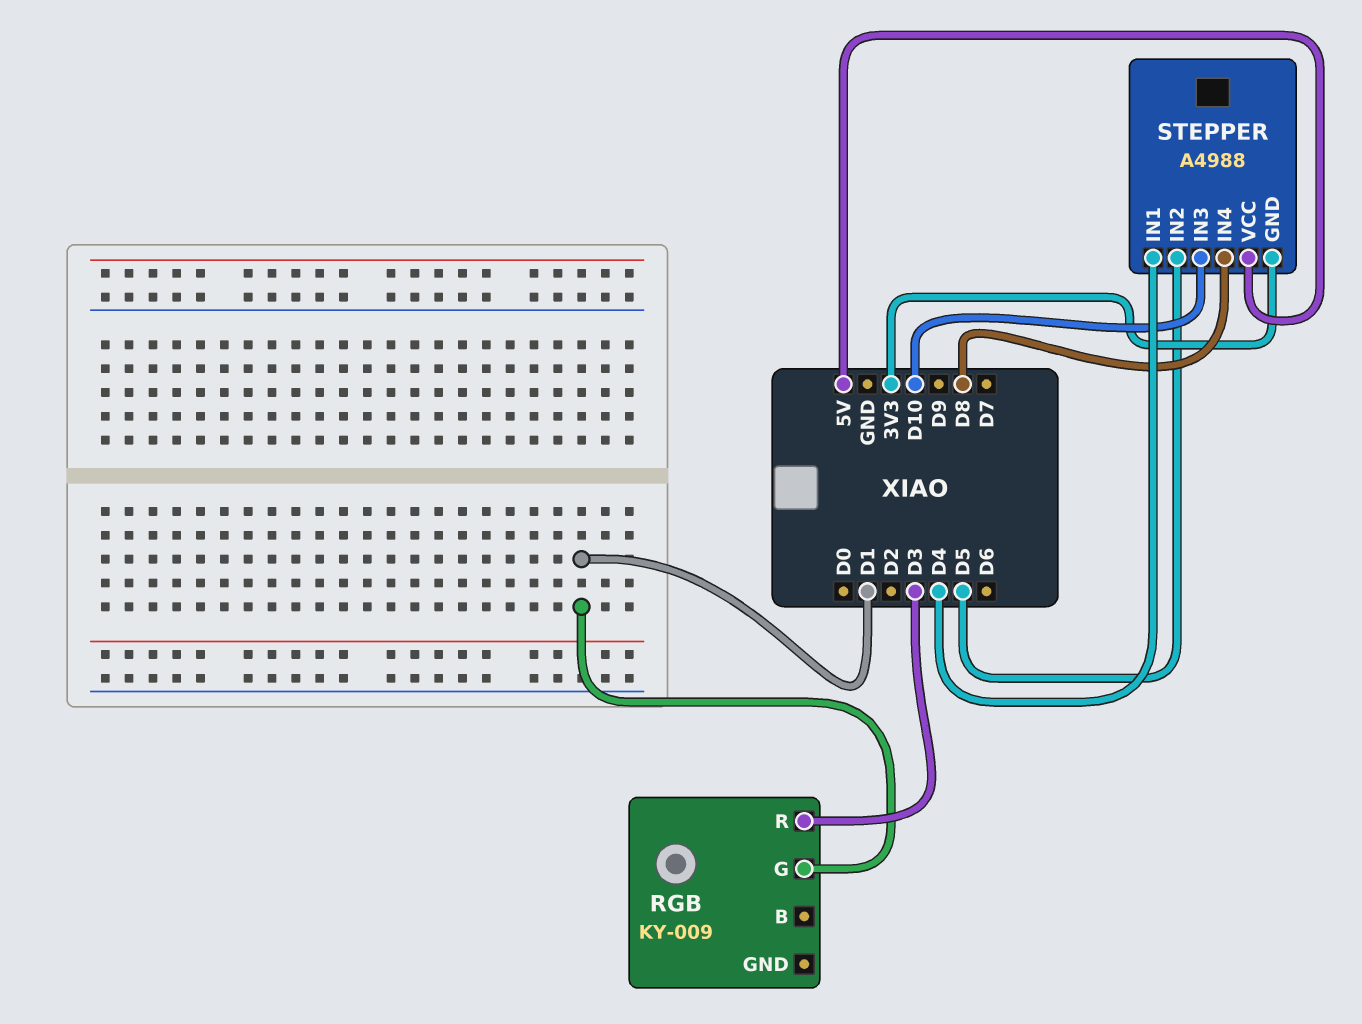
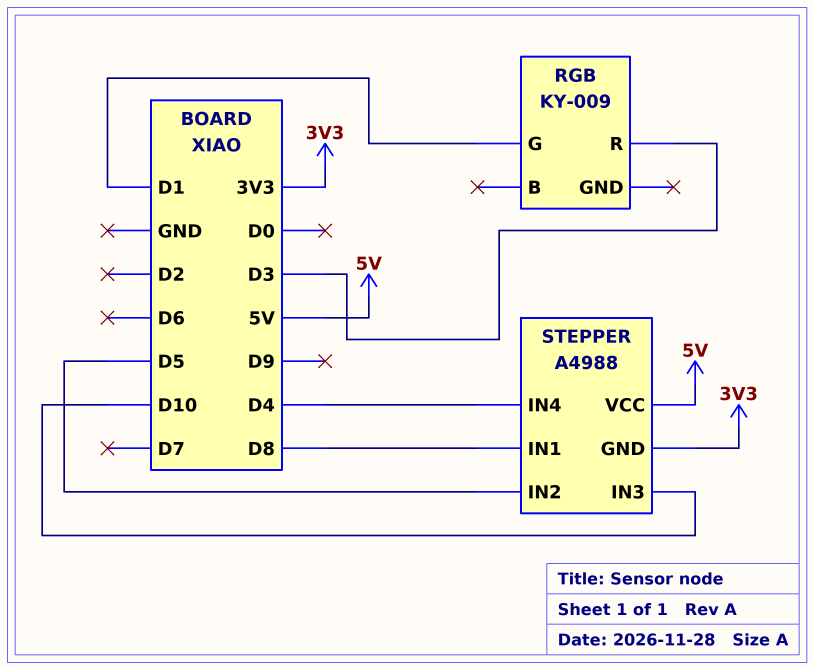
STEPPER pin IN1: D4 -> D8
STEPPER pin IN4: D8 -> D4

